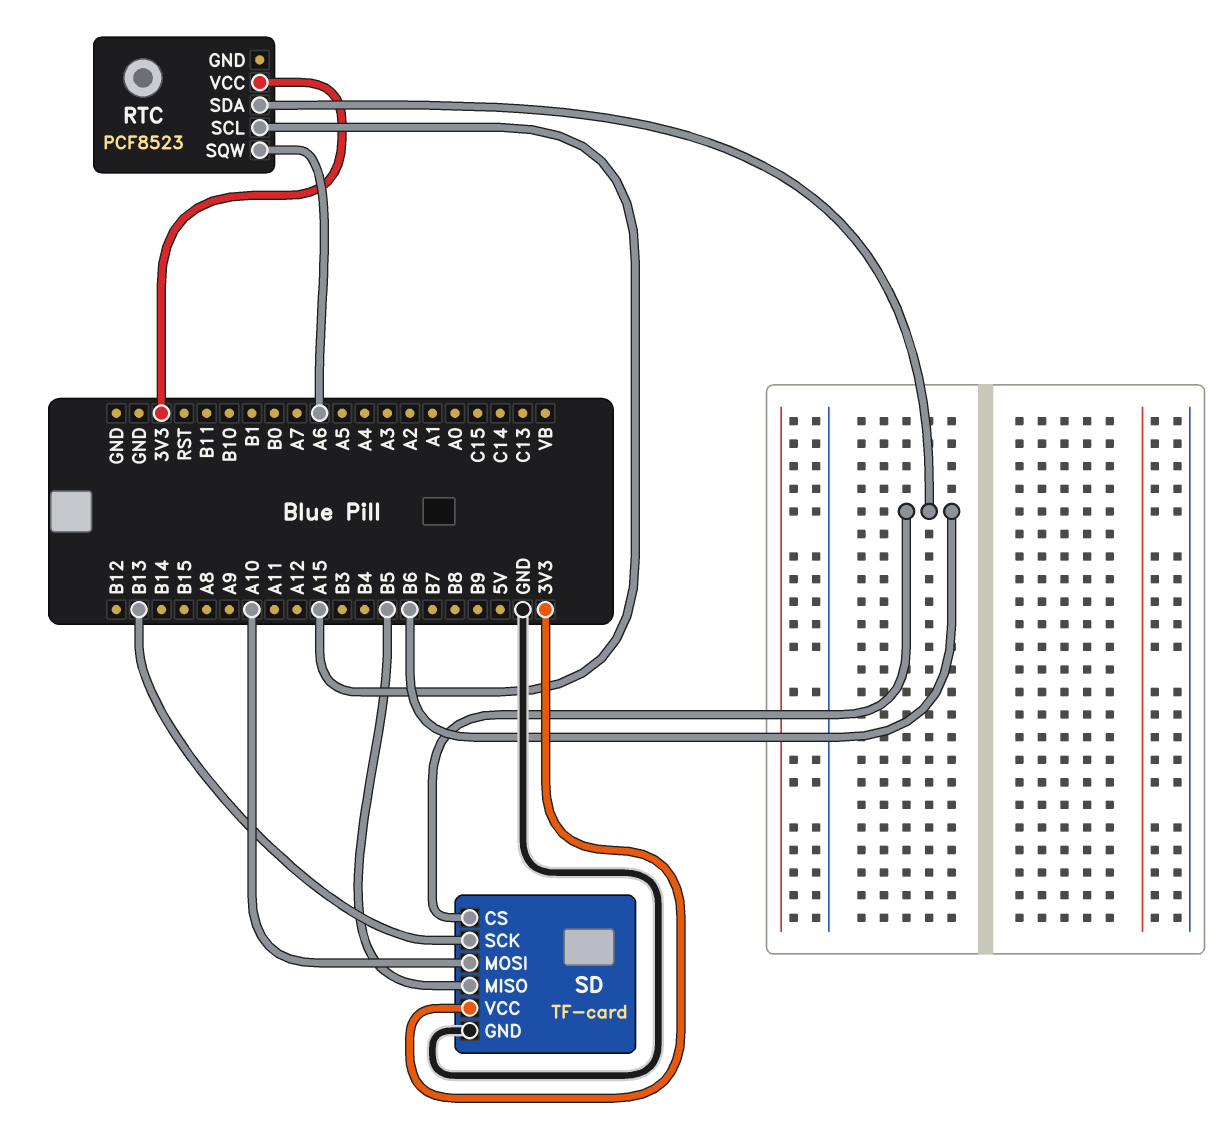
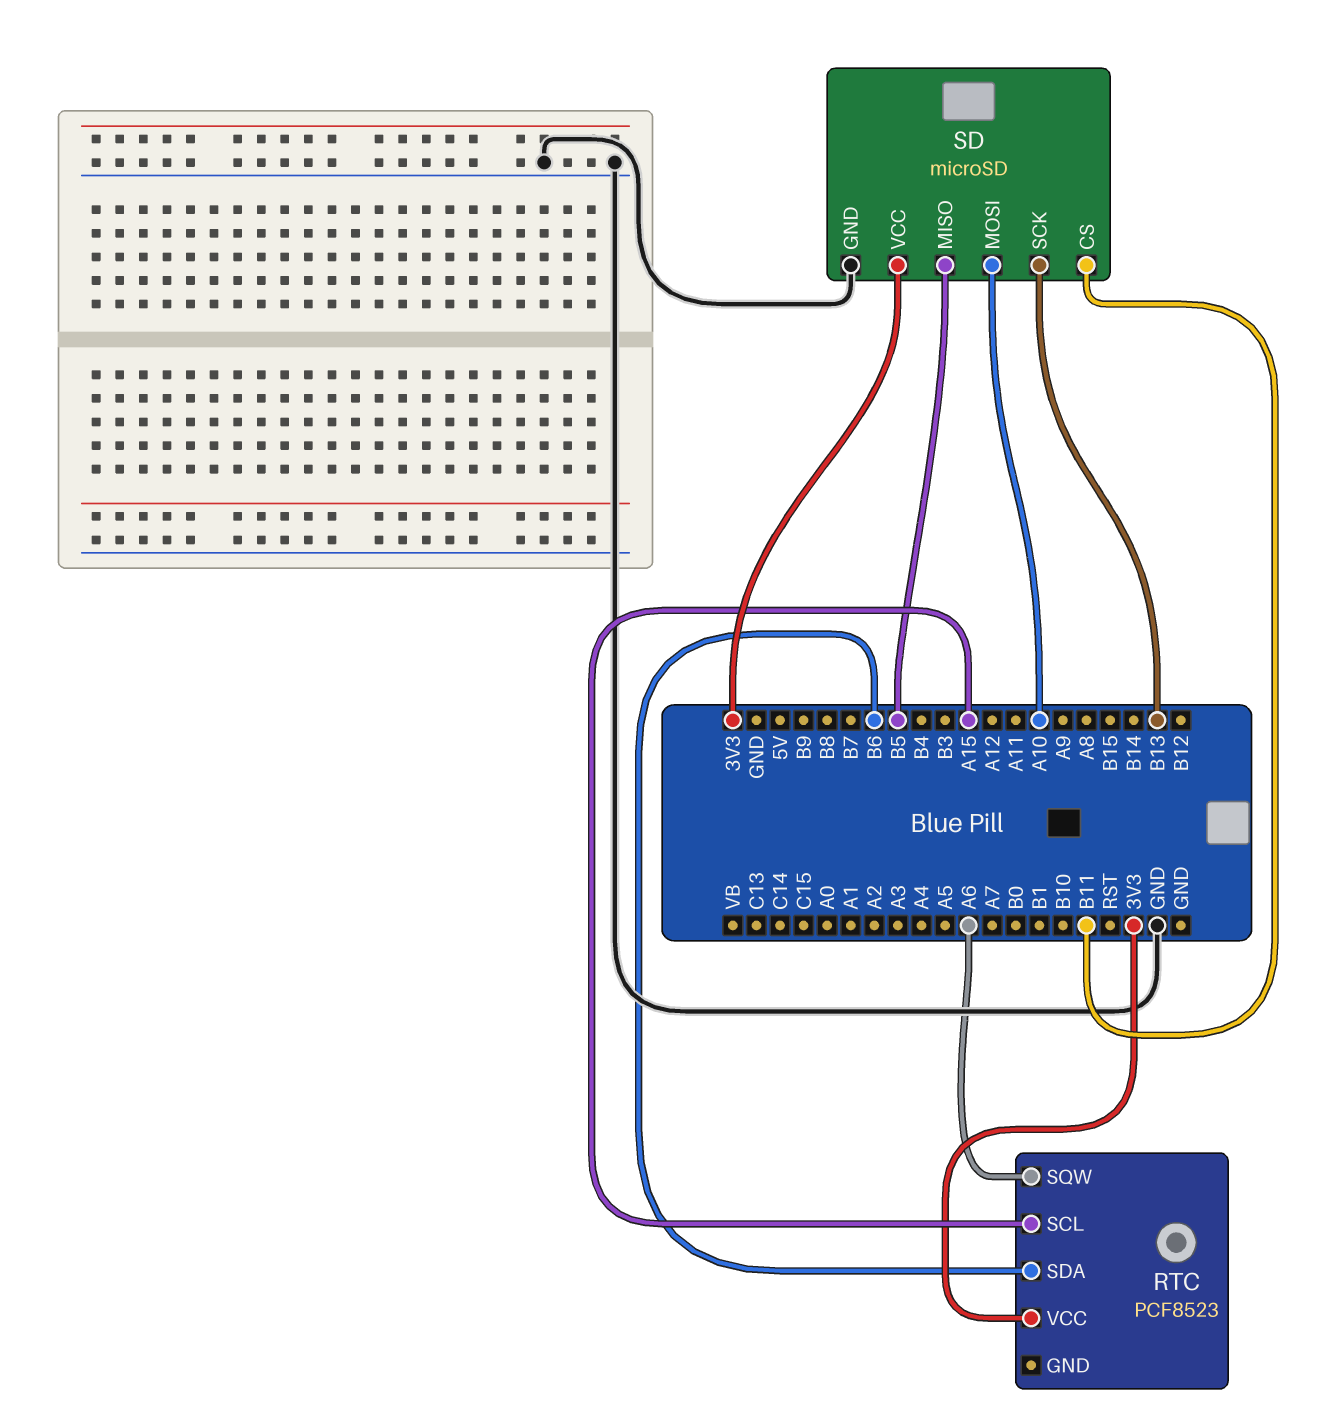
SD: TF-card -> microSD
SD pin CS: B6 -> B11

